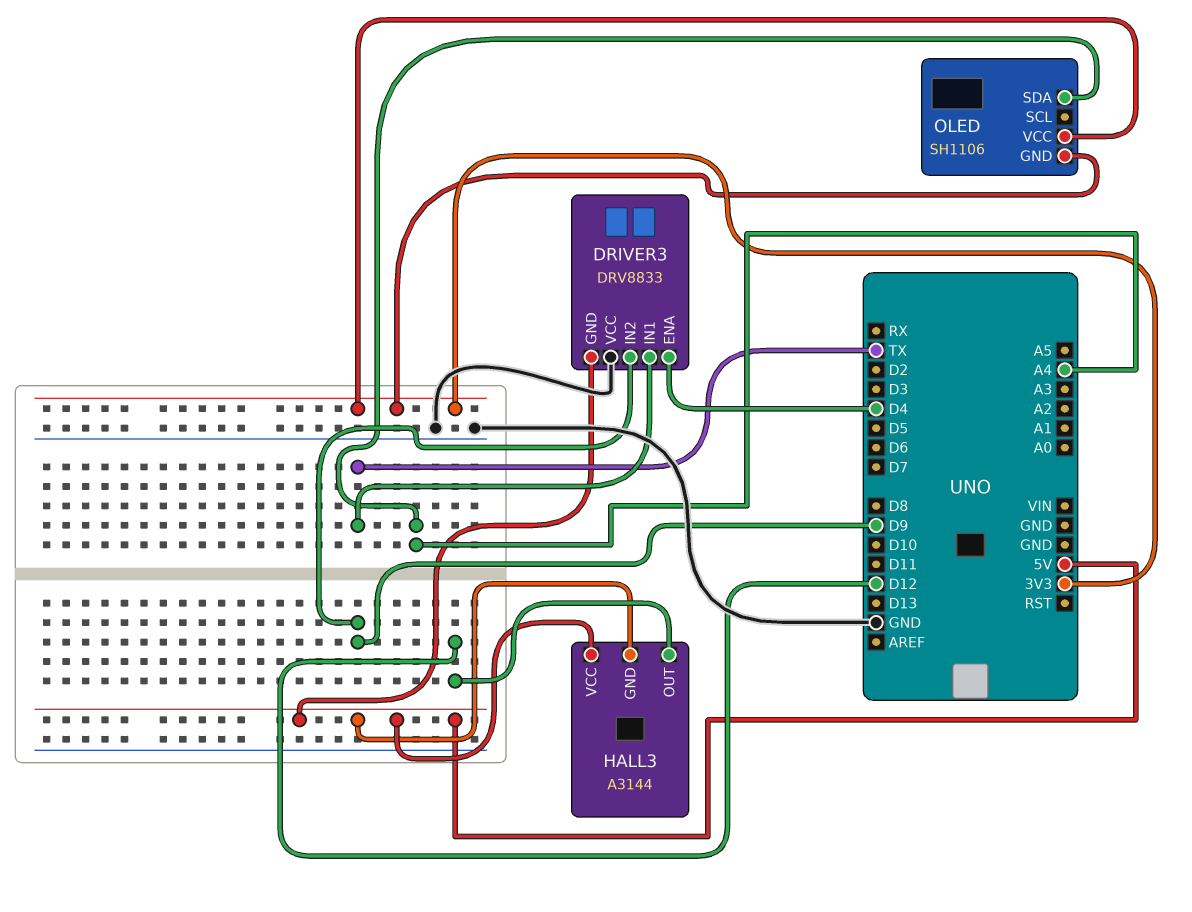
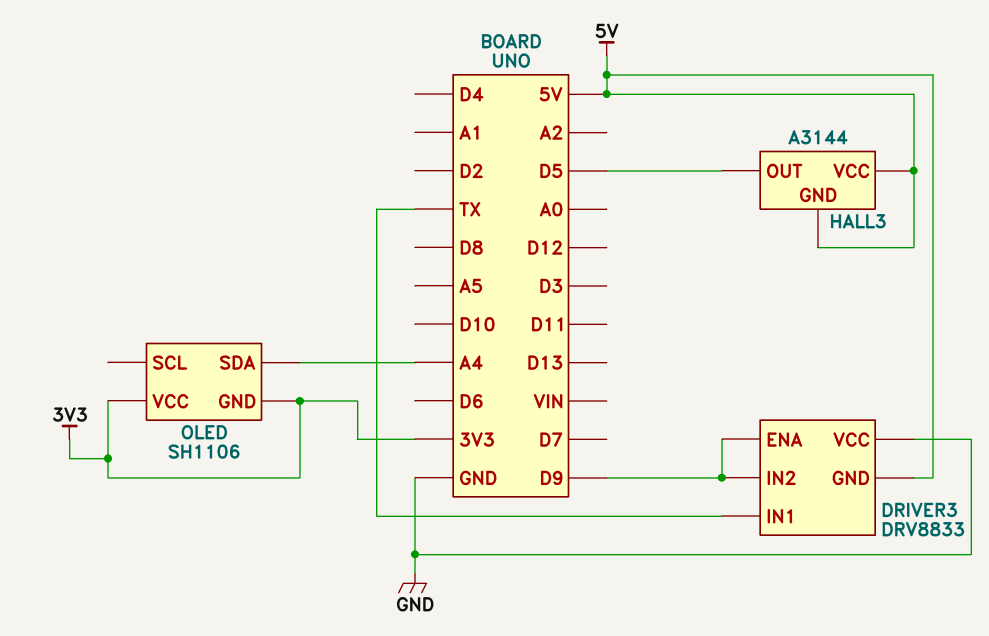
DRIVER3 pin ENA: D4 -> D9
HALL3 pin OUT: D12 -> D5

